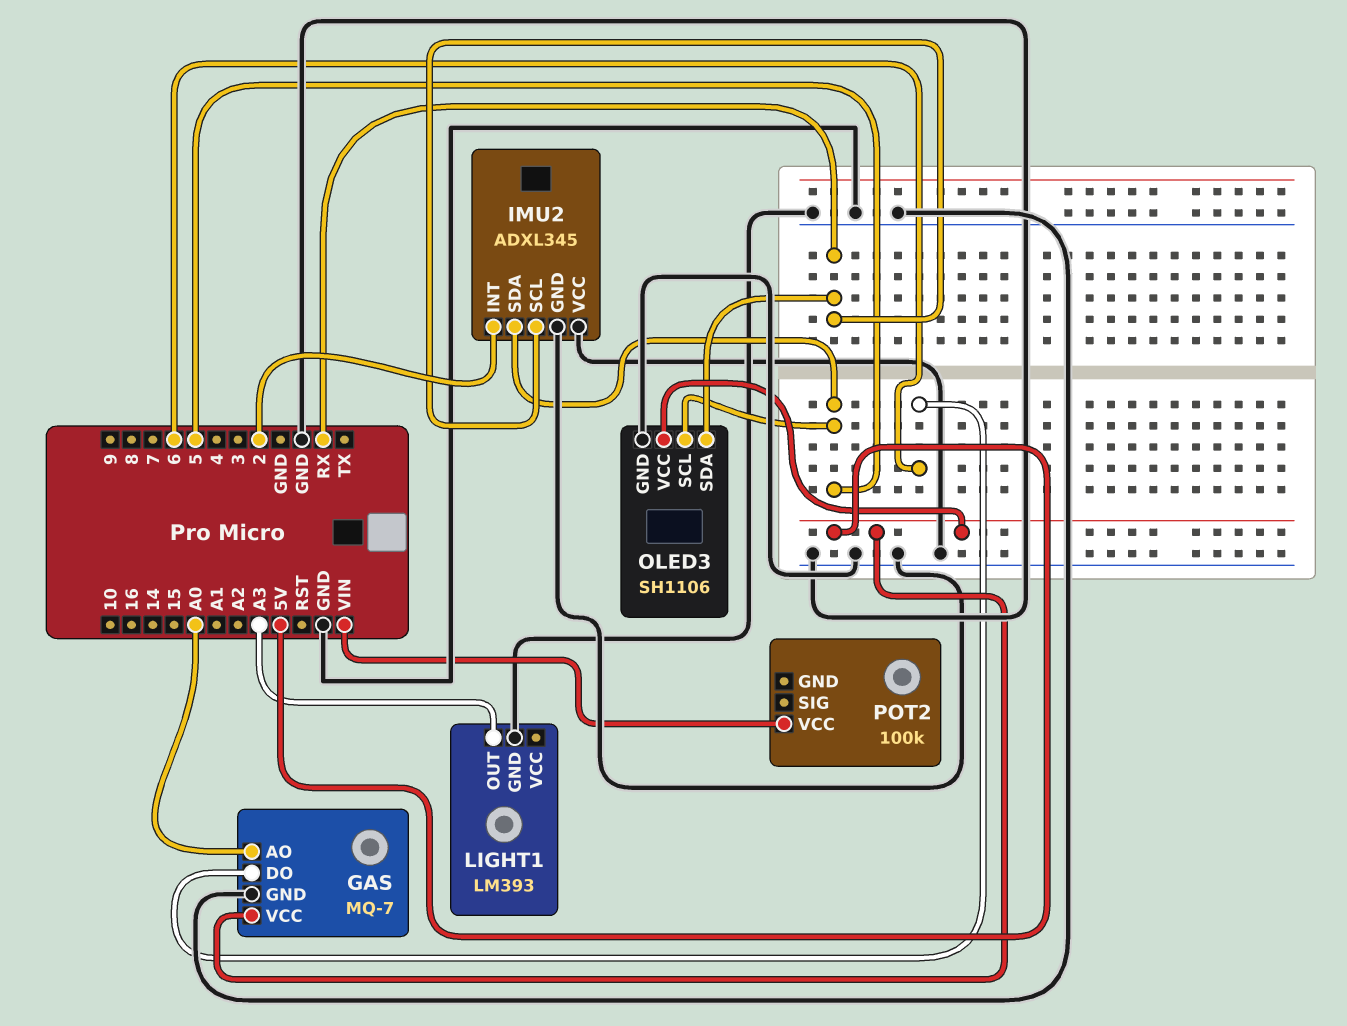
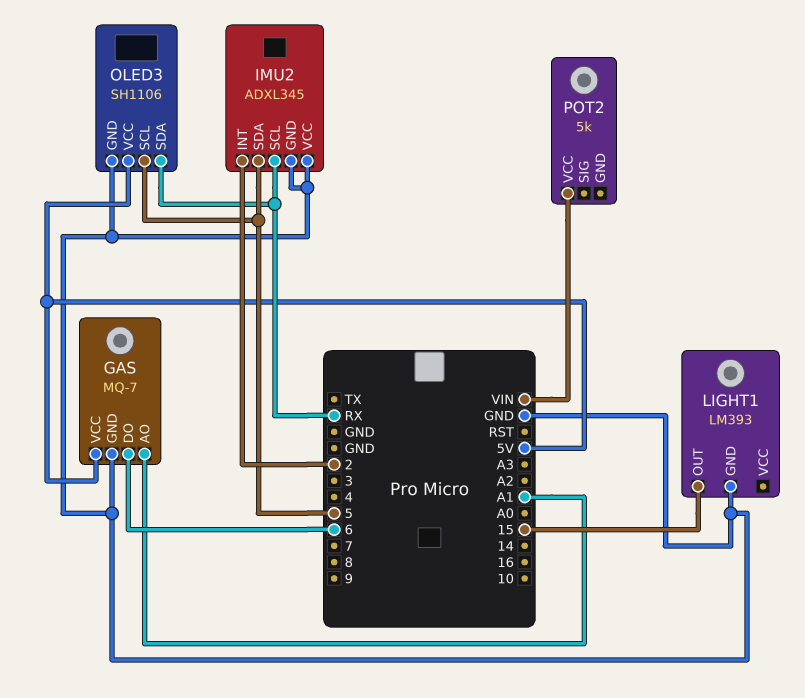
GAS pin AO: A0 -> A1
LIGHT1 pin OUT: A3 -> 15
POT2: 100k -> 5k

